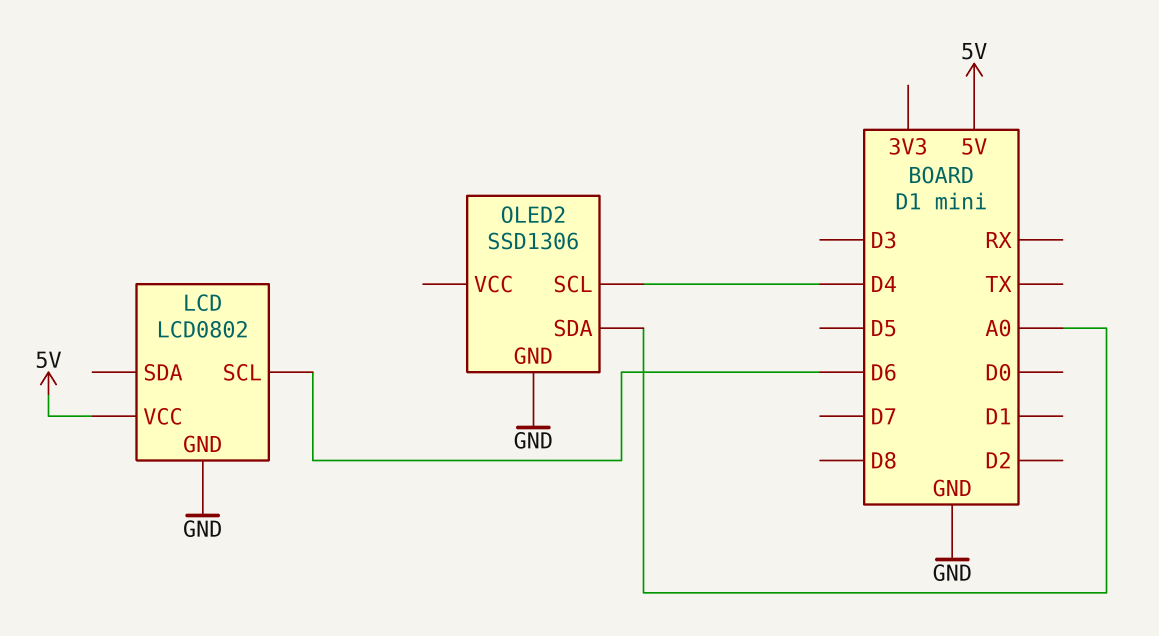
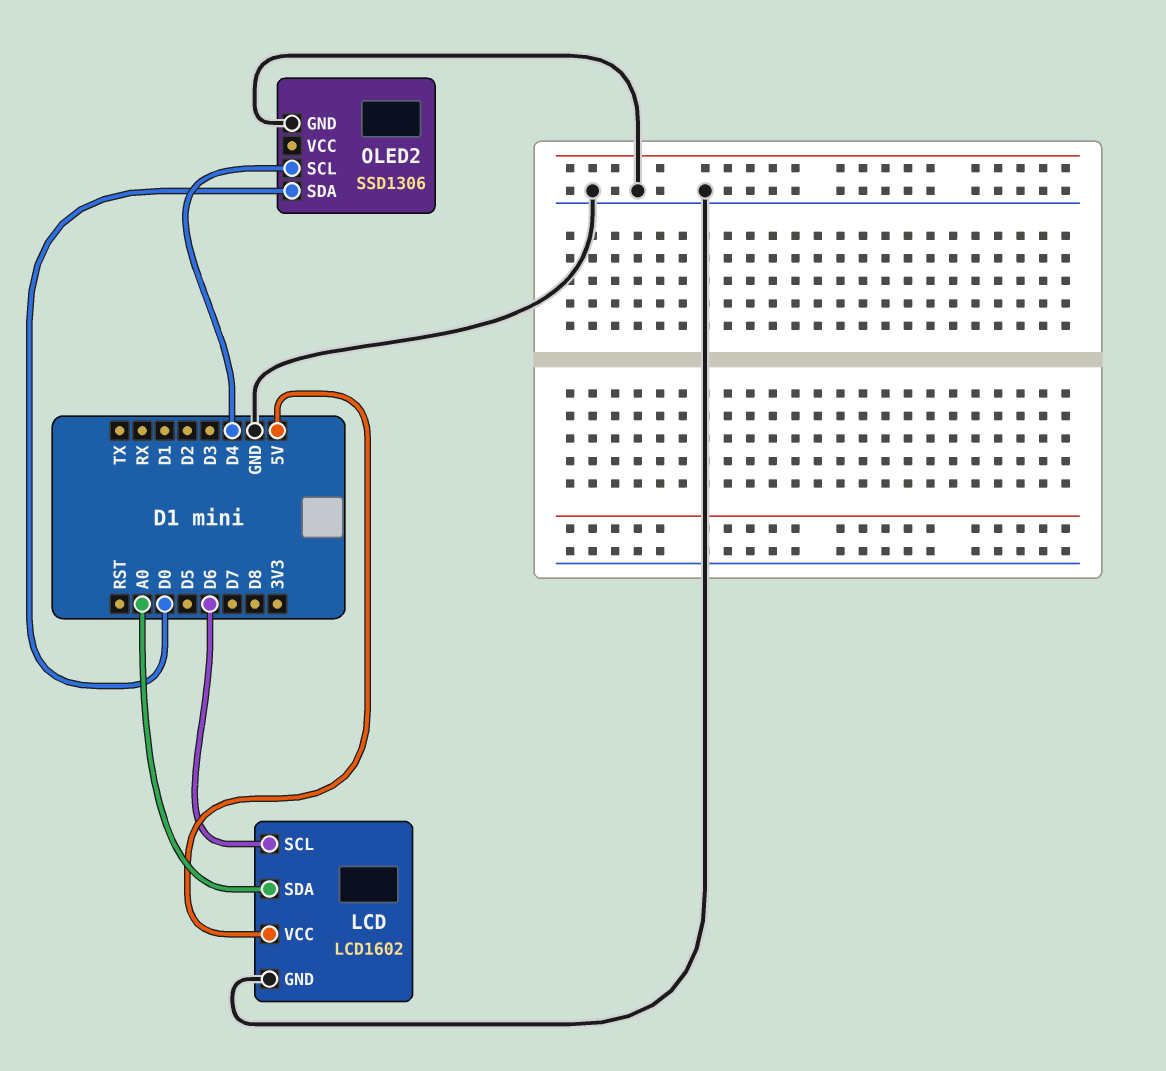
LCD: LCD0802 -> LCD1602
LCD pin SDA: none -> A0
OLED2 pin SDA: A0 -> D0

